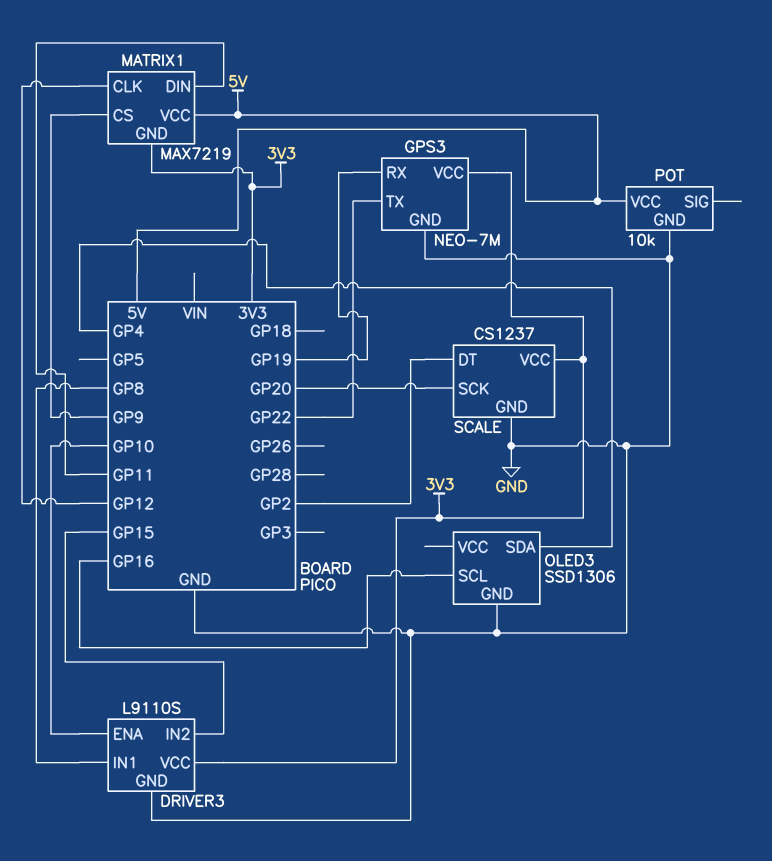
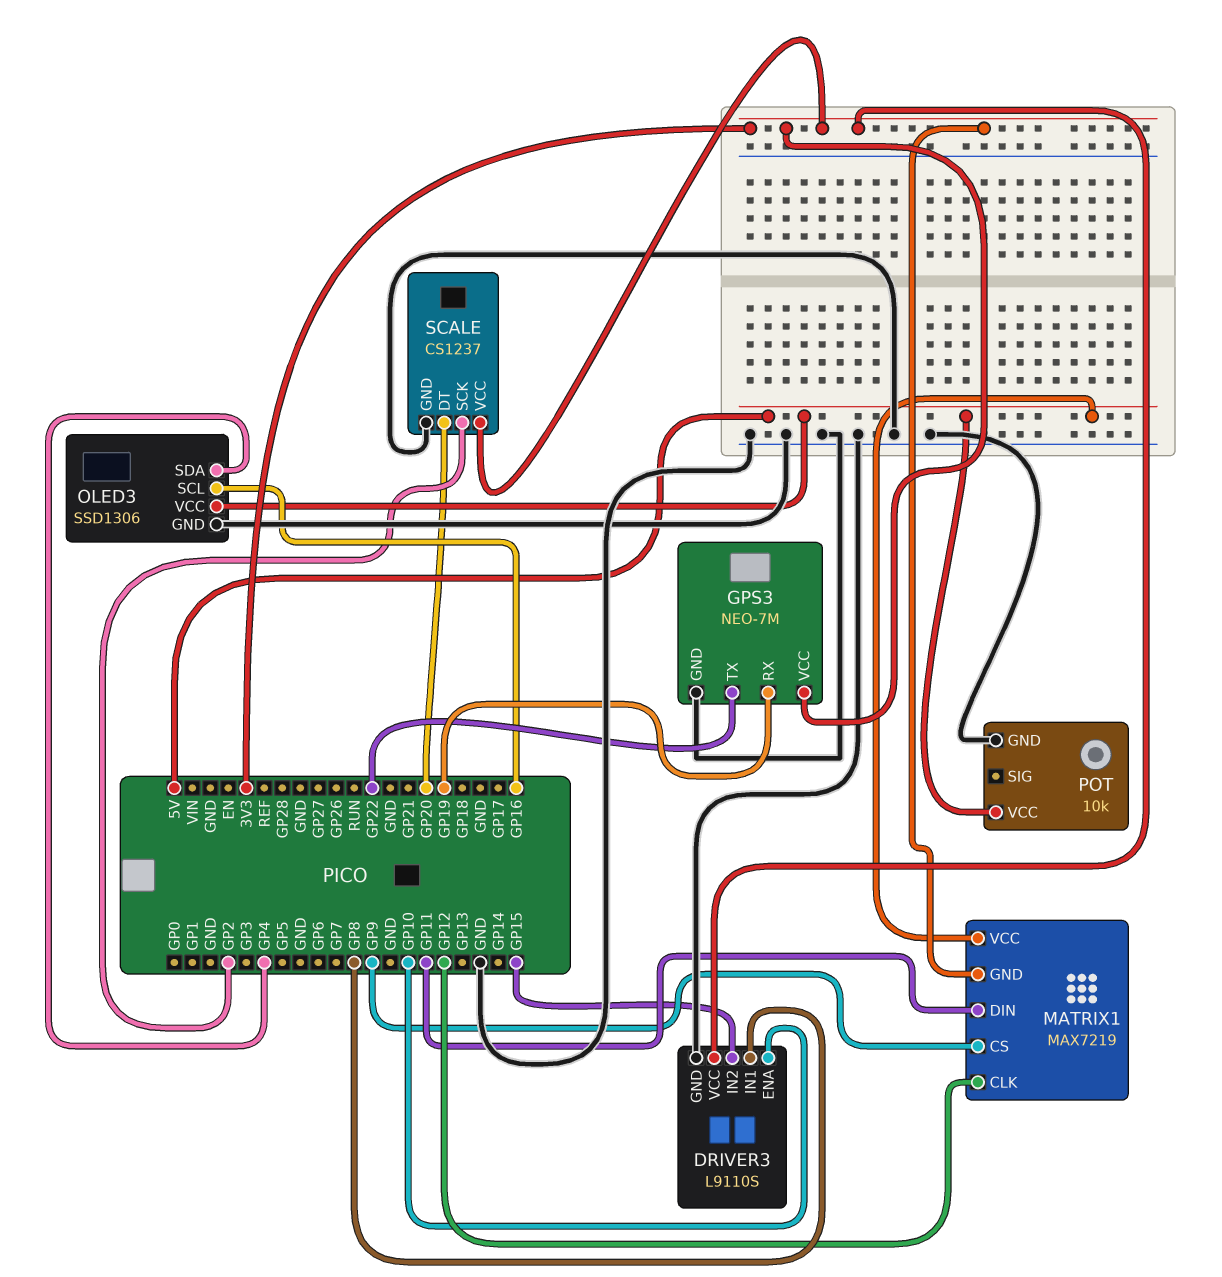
OLED3 pin VCC: none -> 5V
SCALE pin DT: GP2 -> GP20
SCALE pin SCK: GP20 -> GP2

